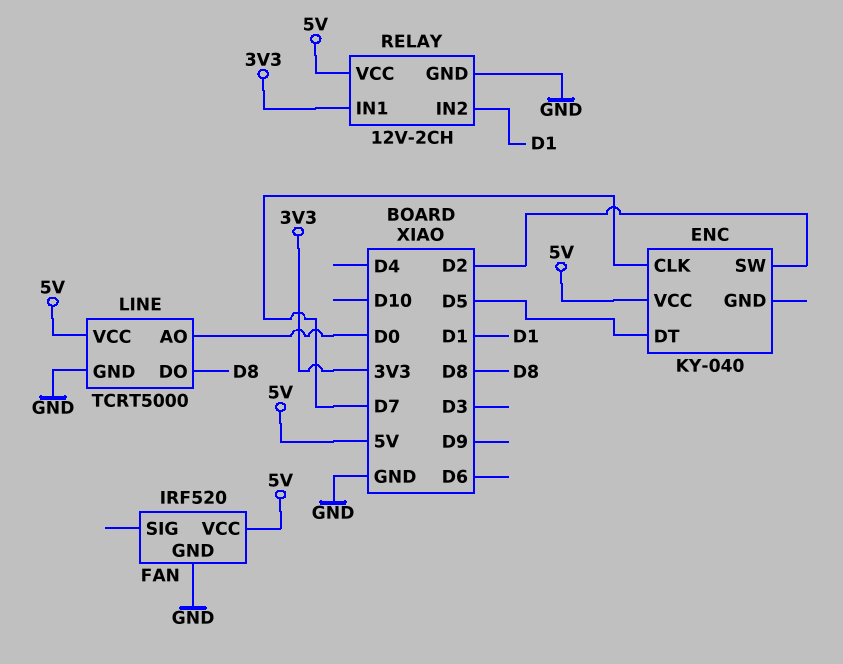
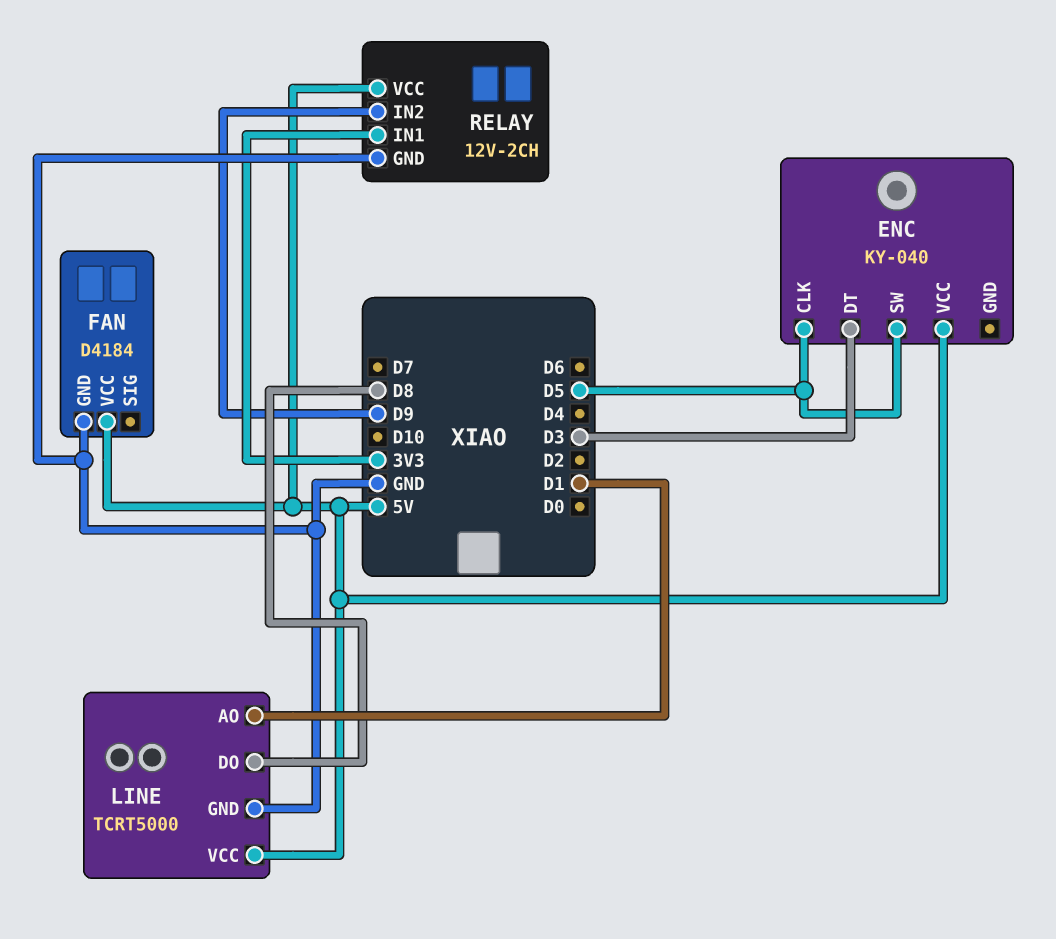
ENC pin CLK: D7 -> D5
ENC pin DT: D5 -> D3
ENC pin SW: D2 -> D5
FAN: IRF520 -> D4184
LINE pin AO: D0 -> D1
RELAY pin IN2: D1 -> D9

